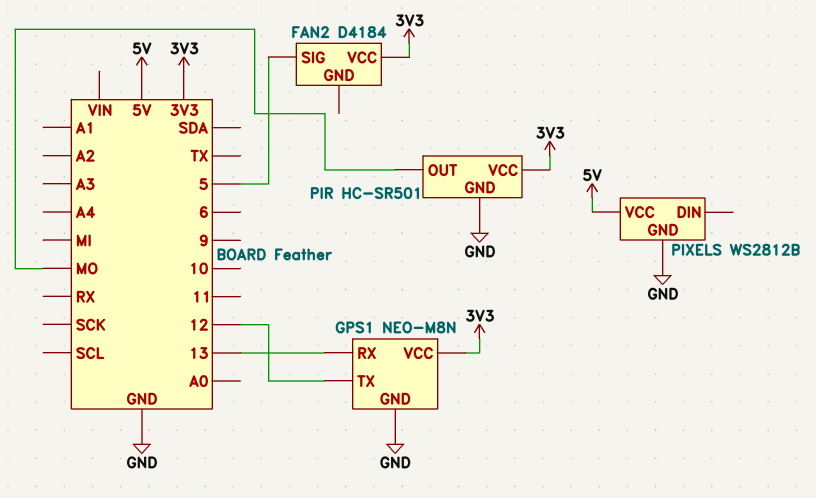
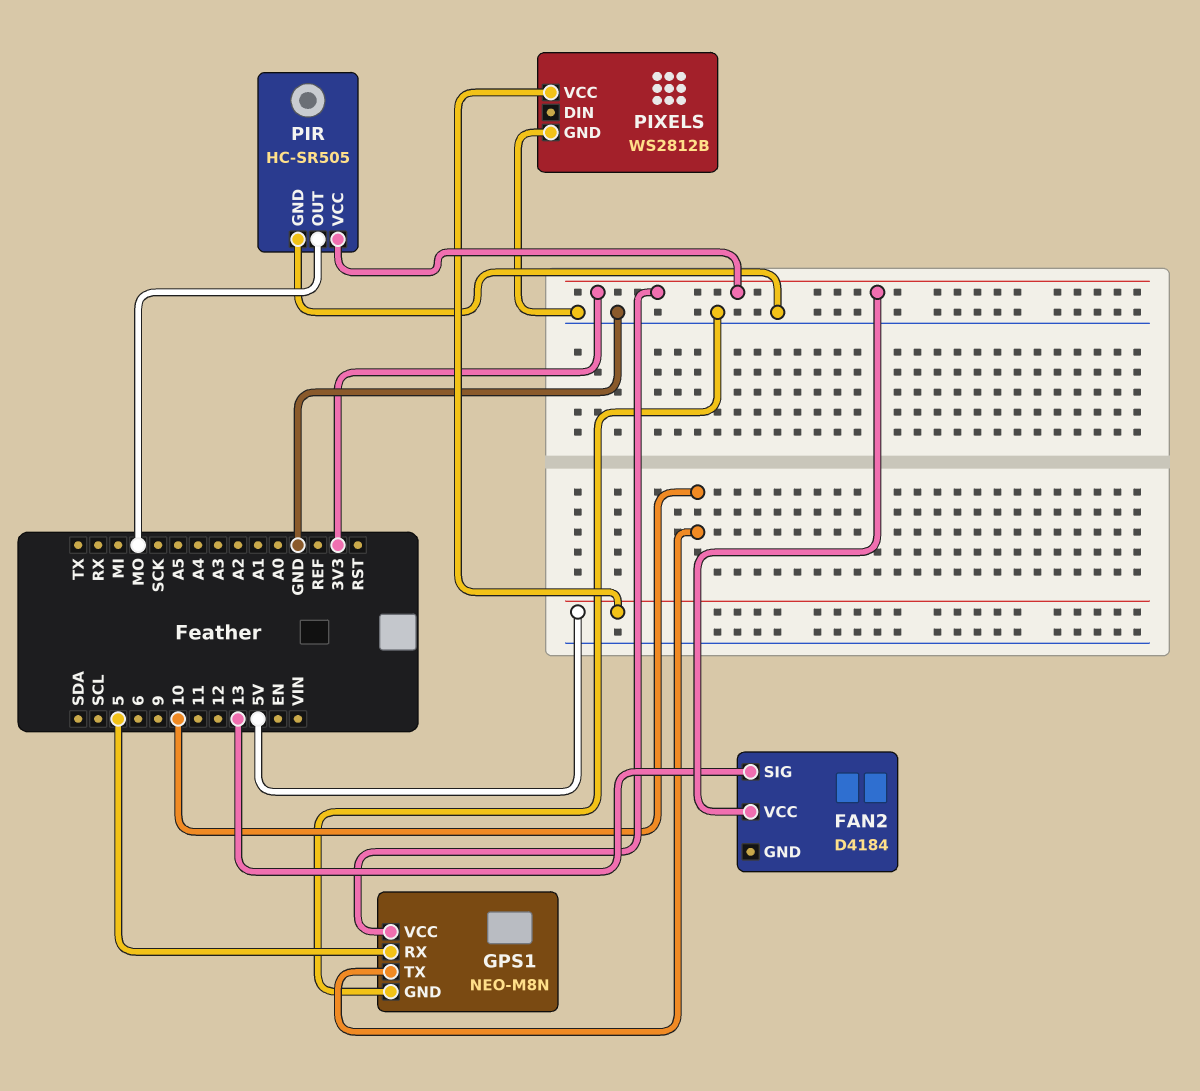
FAN2 pin SIG: 5 -> 13
GPS1 pin RX: 13 -> 5
GPS1 pin TX: 12 -> 10
PIR: HC-SR501 -> HC-SR505

